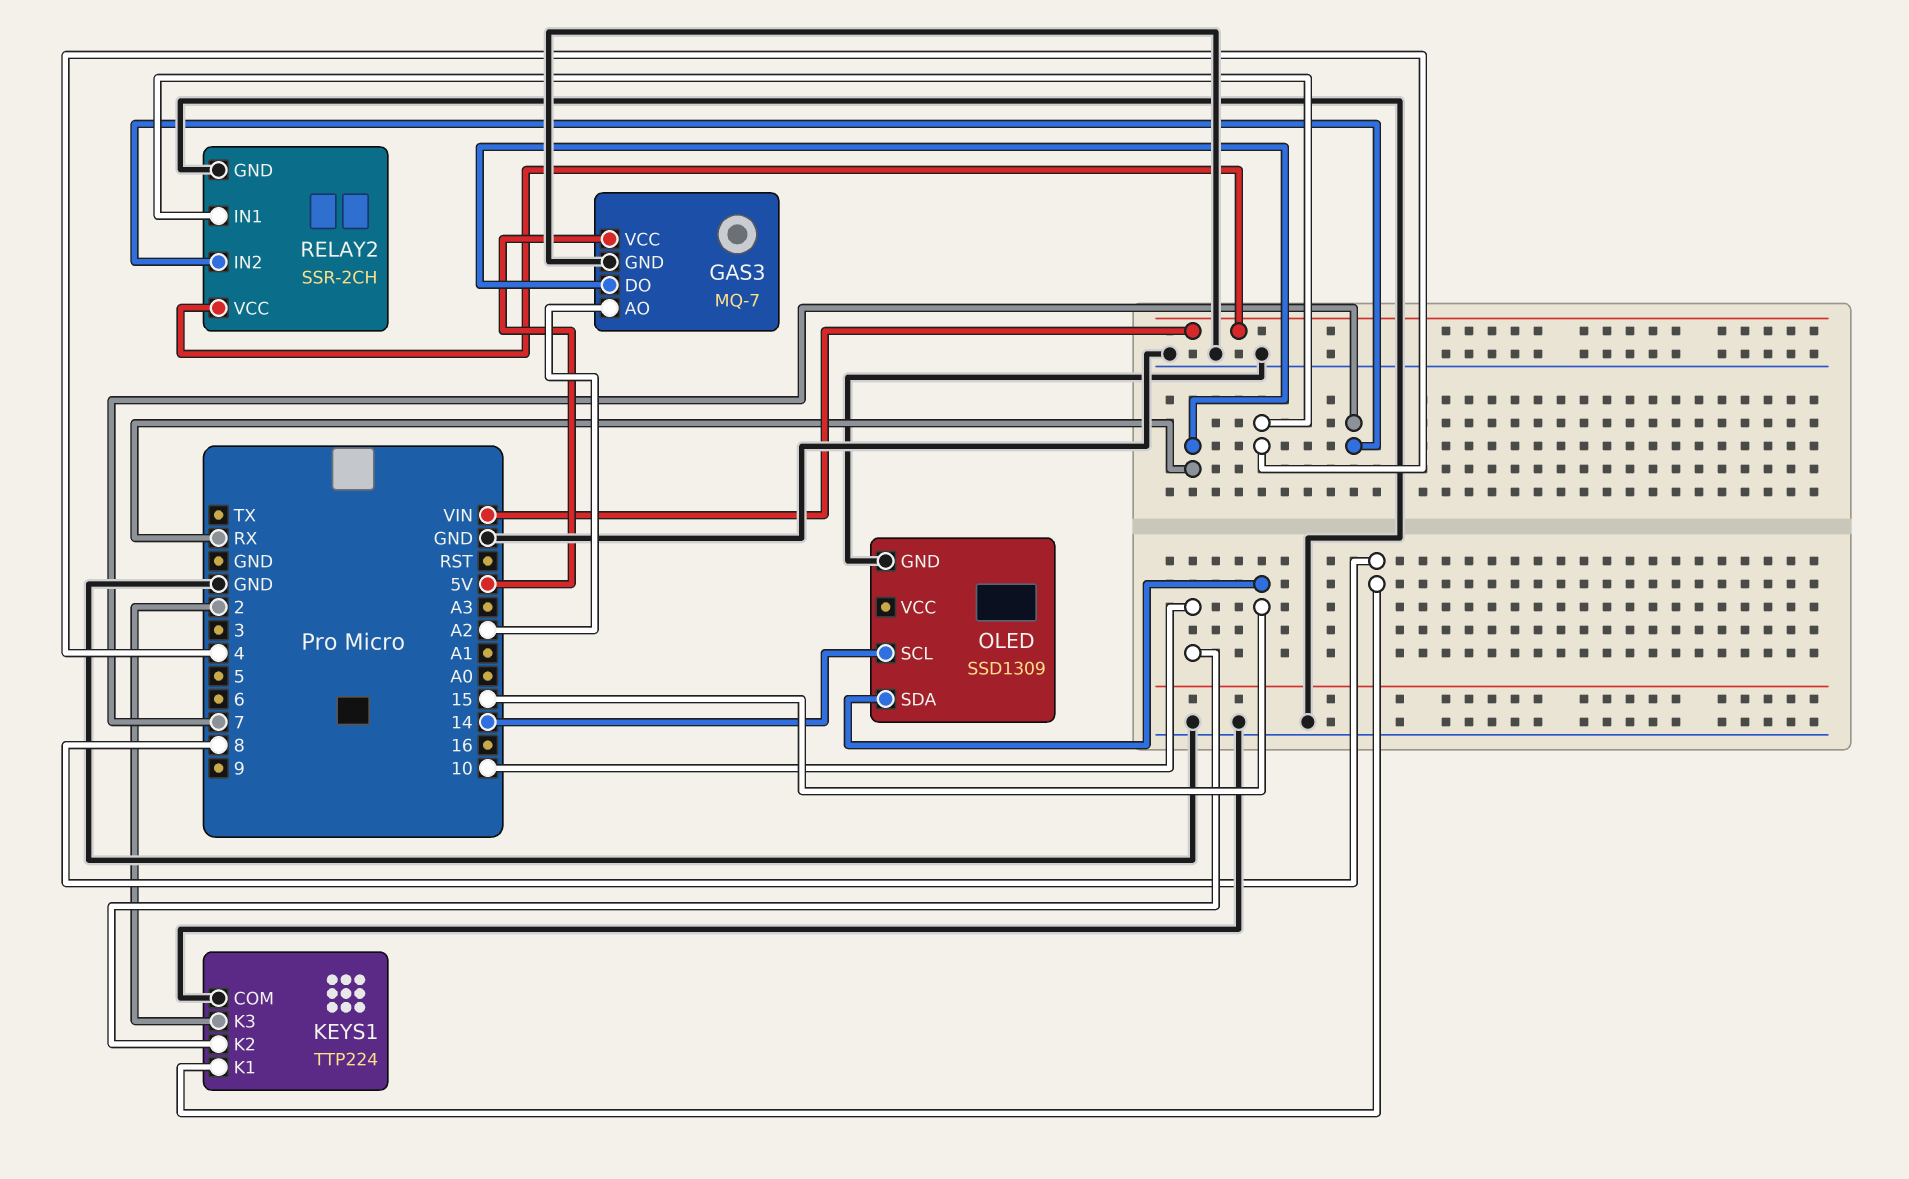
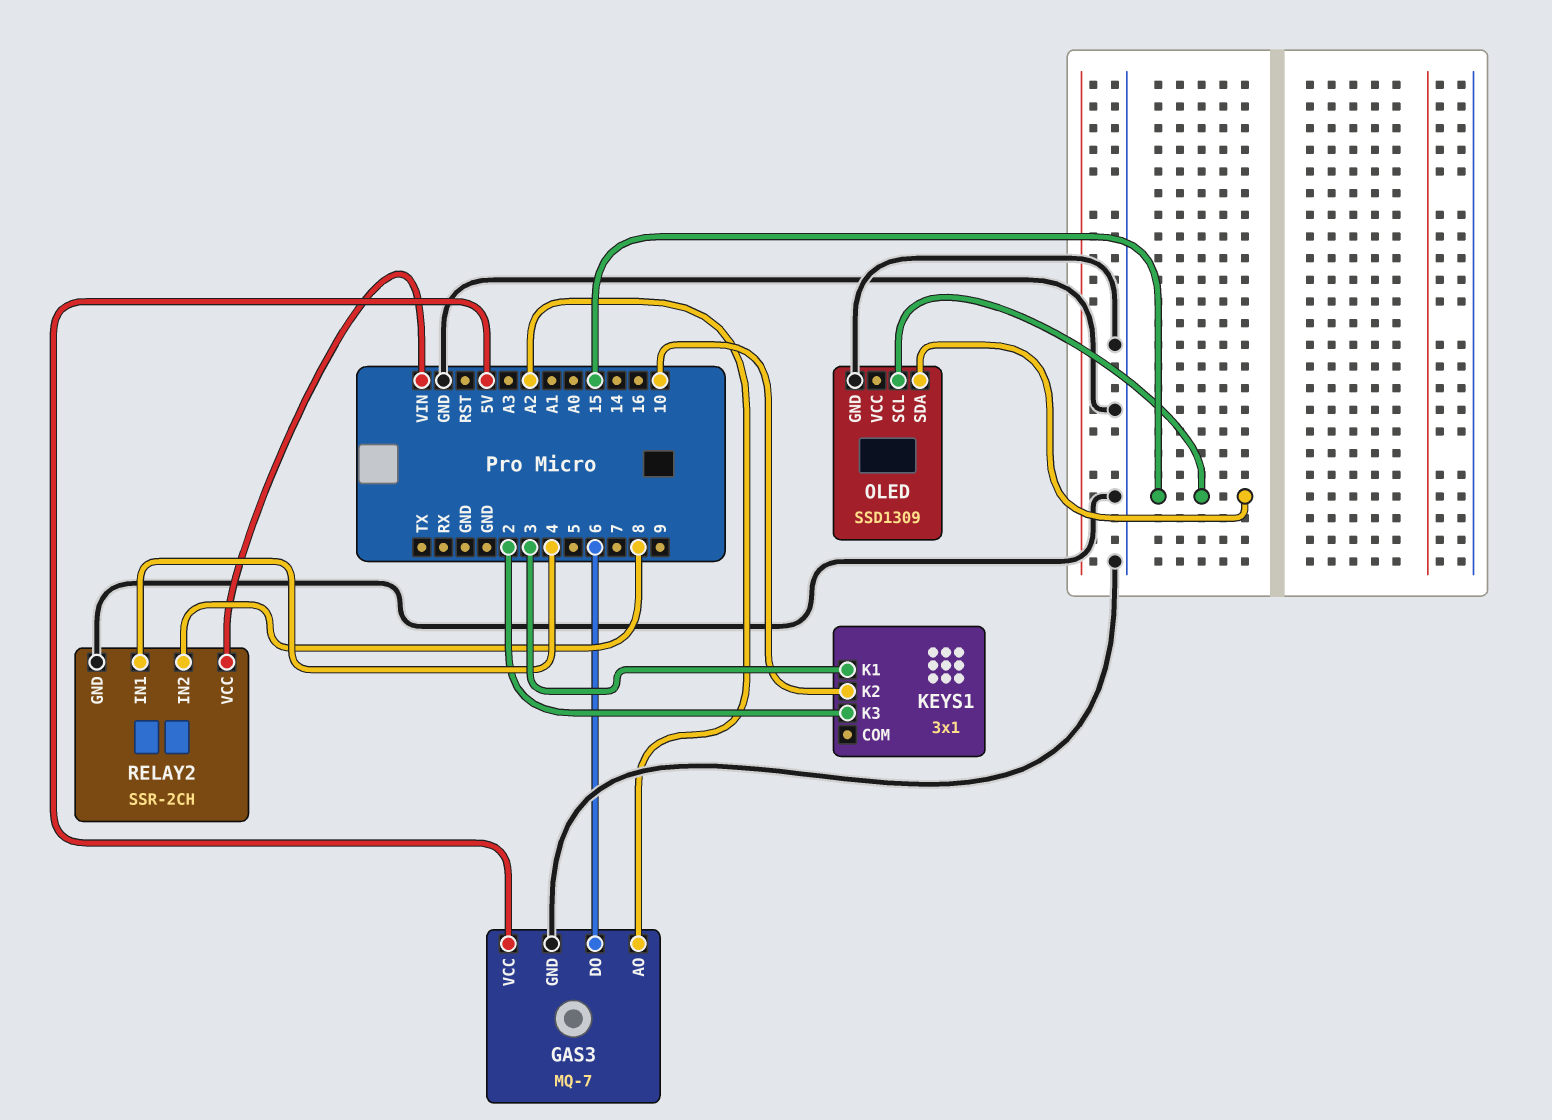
GAS3 pin DO: RX -> 6
KEYS1: TTP224 -> 3x1
KEYS1 pin COM: GND -> none
KEYS1 pin K1: 8 -> 3
OLED pin SCL: 14 -> 15
RELAY2 pin IN2: 7 -> 8

